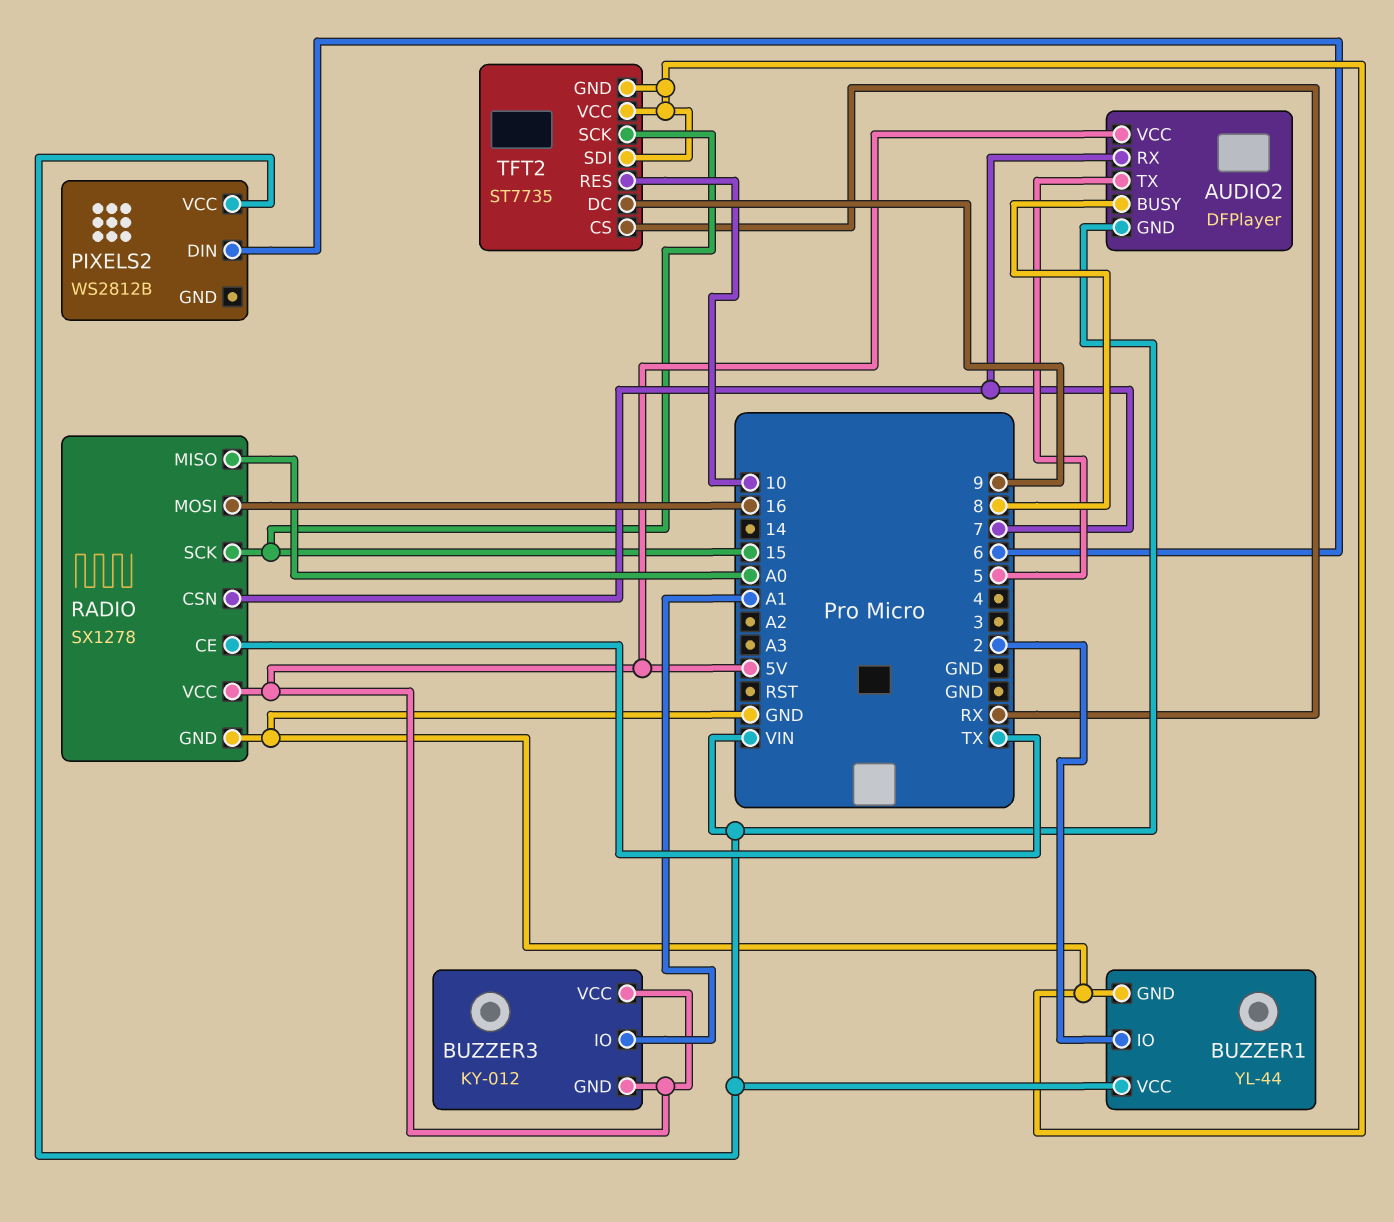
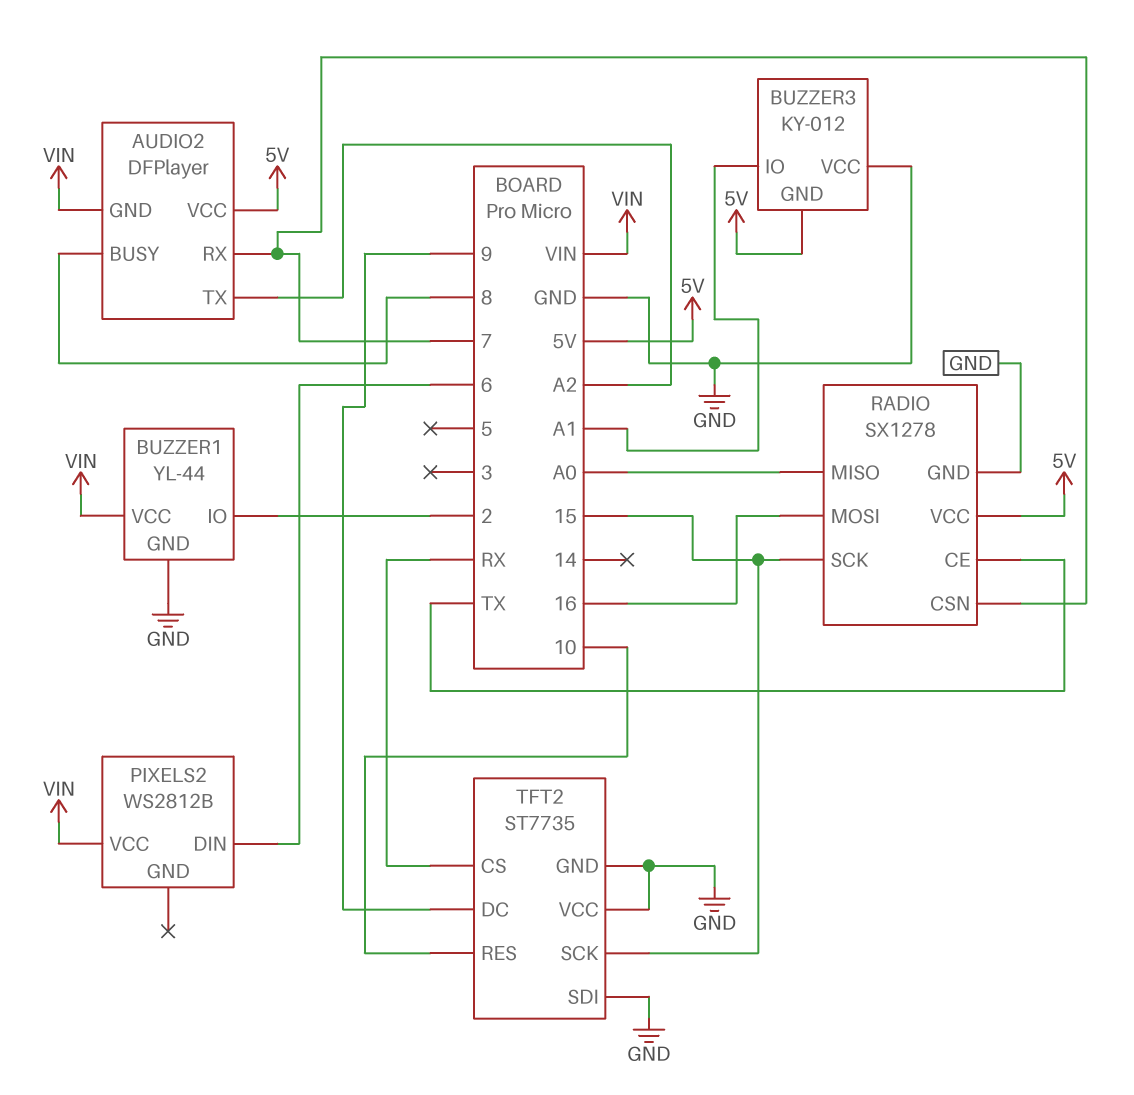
AUDIO2 pin TX: 5 -> A2
BUZZER3 pin VCC: 5V -> GND

